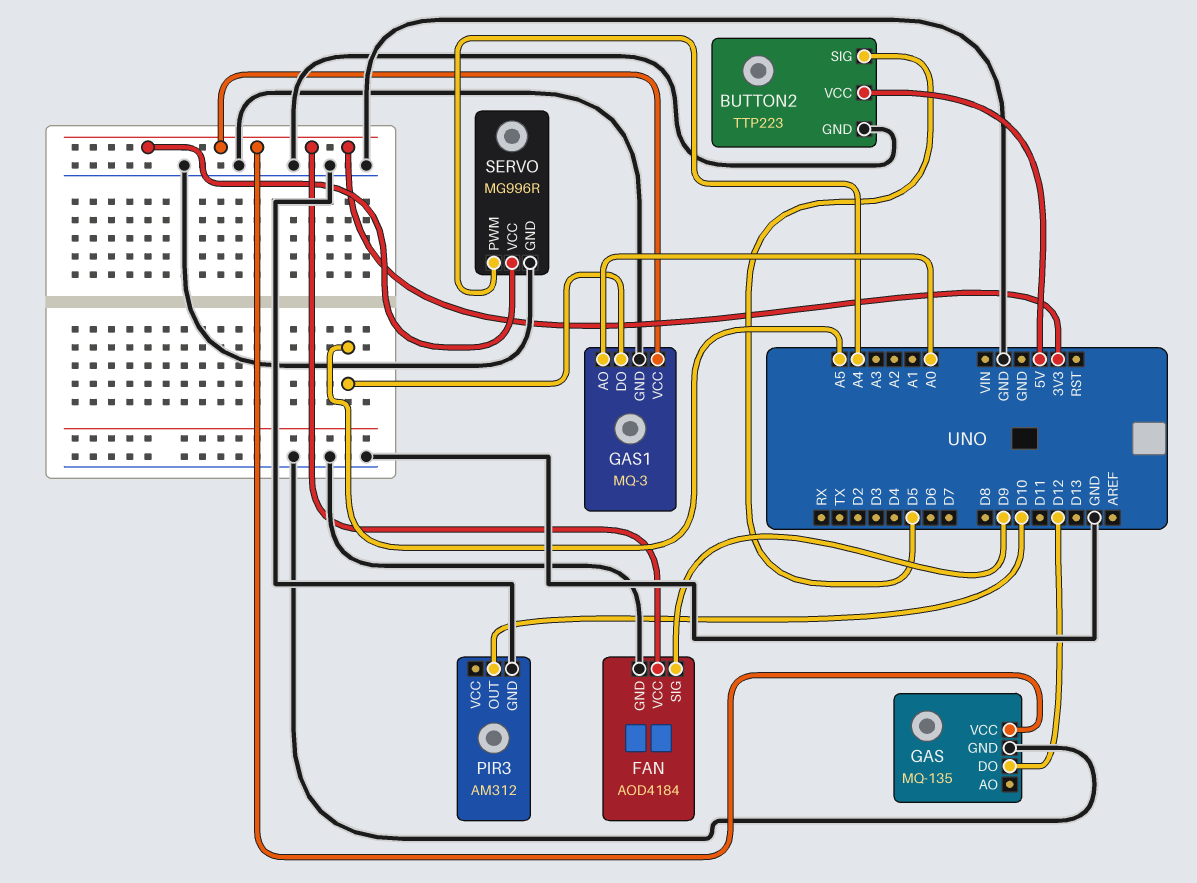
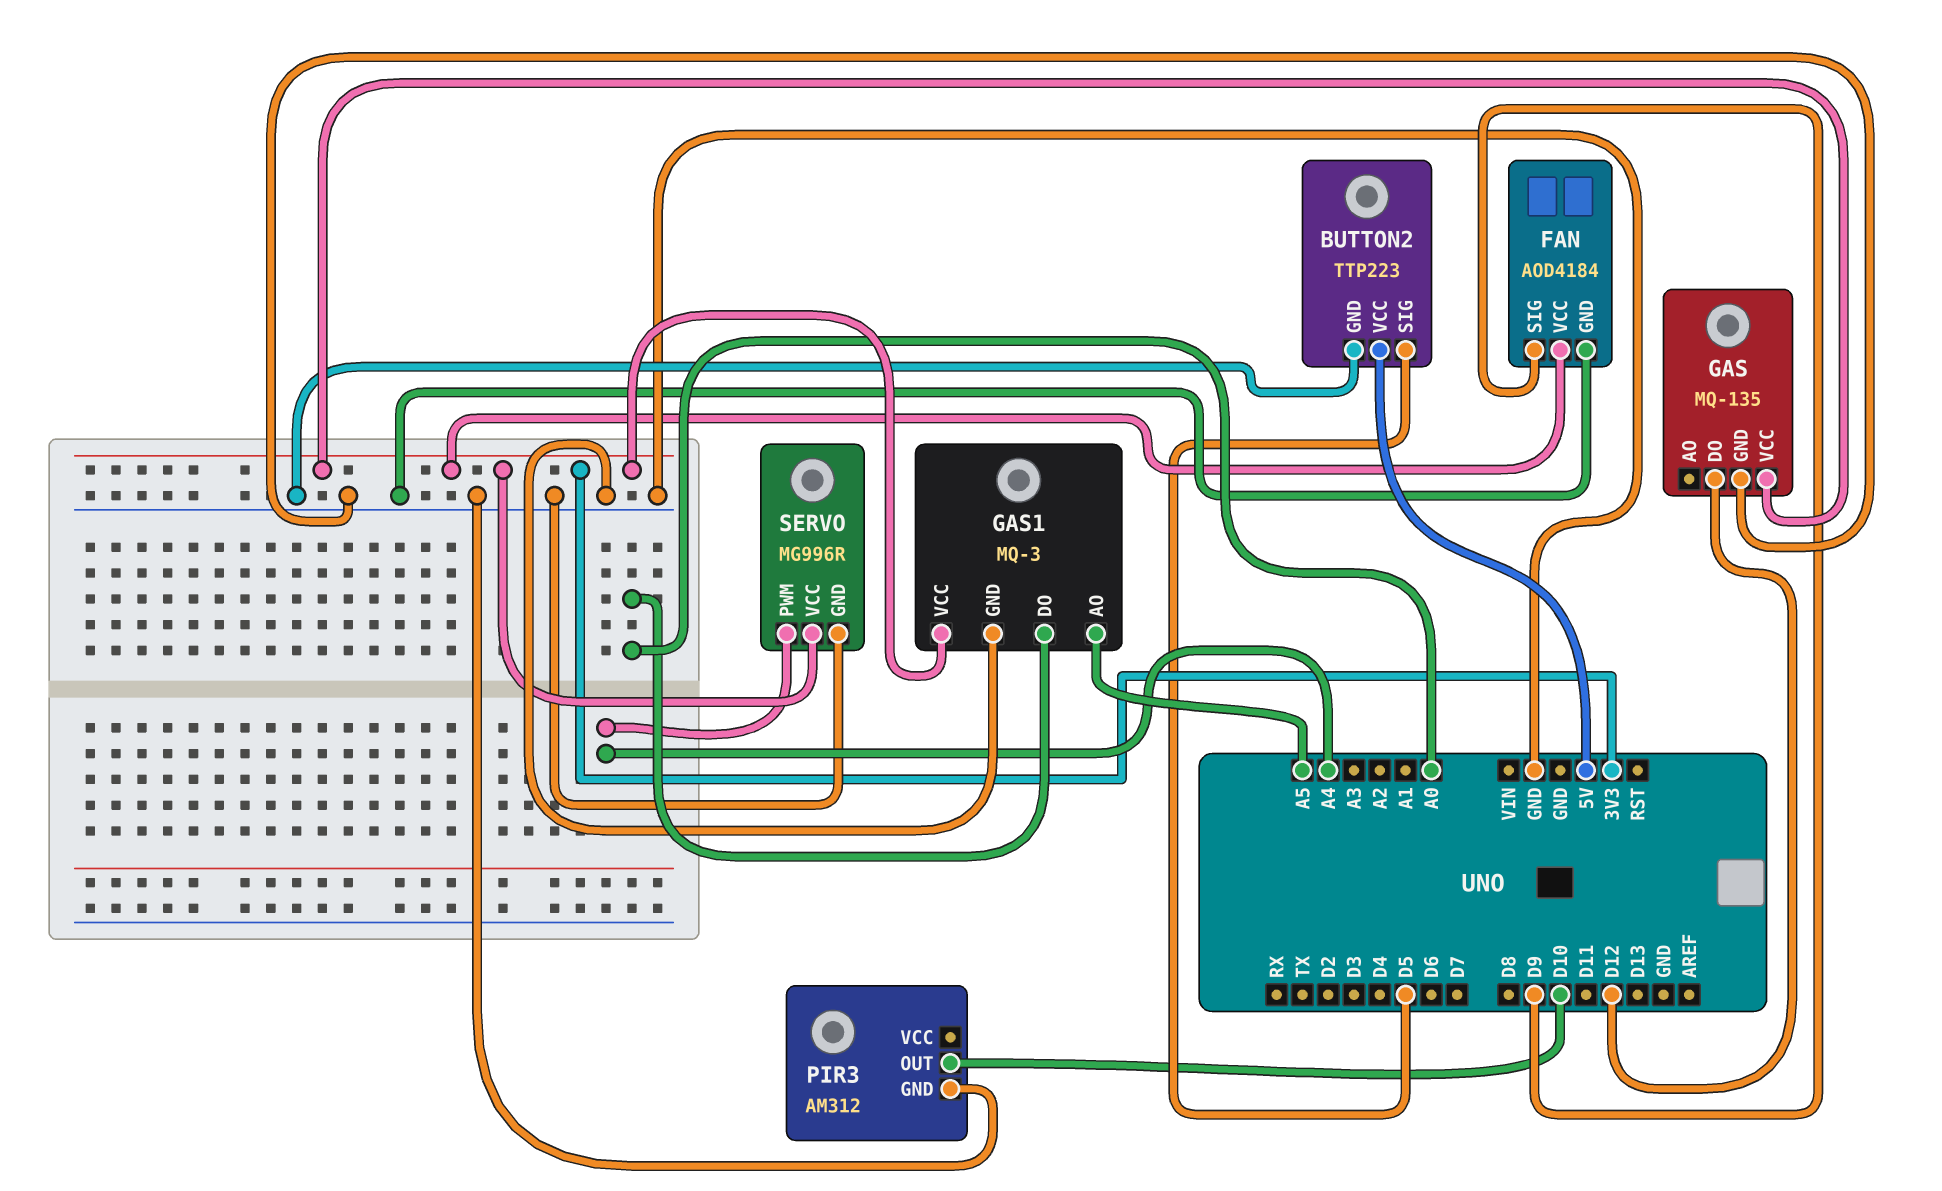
GAS1 pin AO: A0 -> A5
GAS1 pin DO: A5 -> A0

